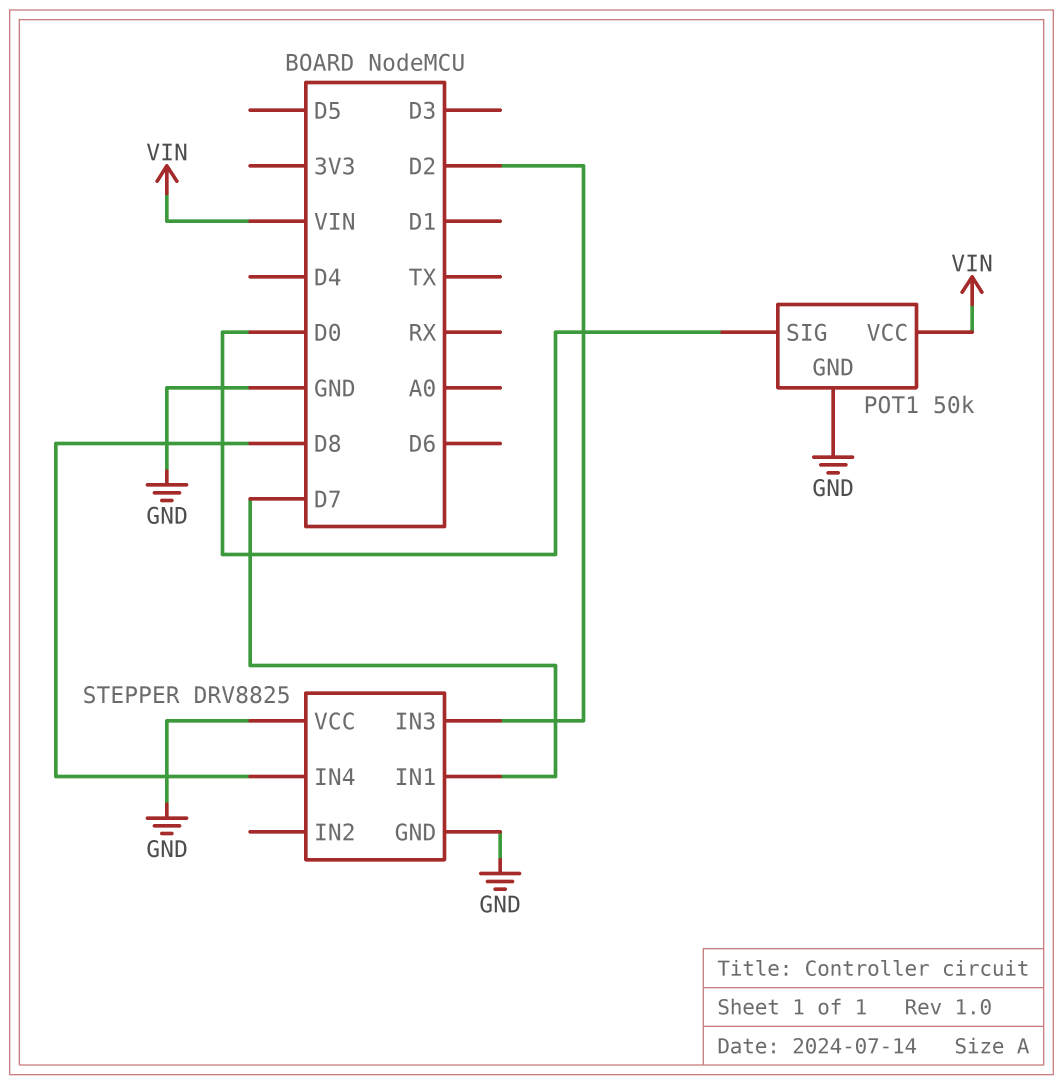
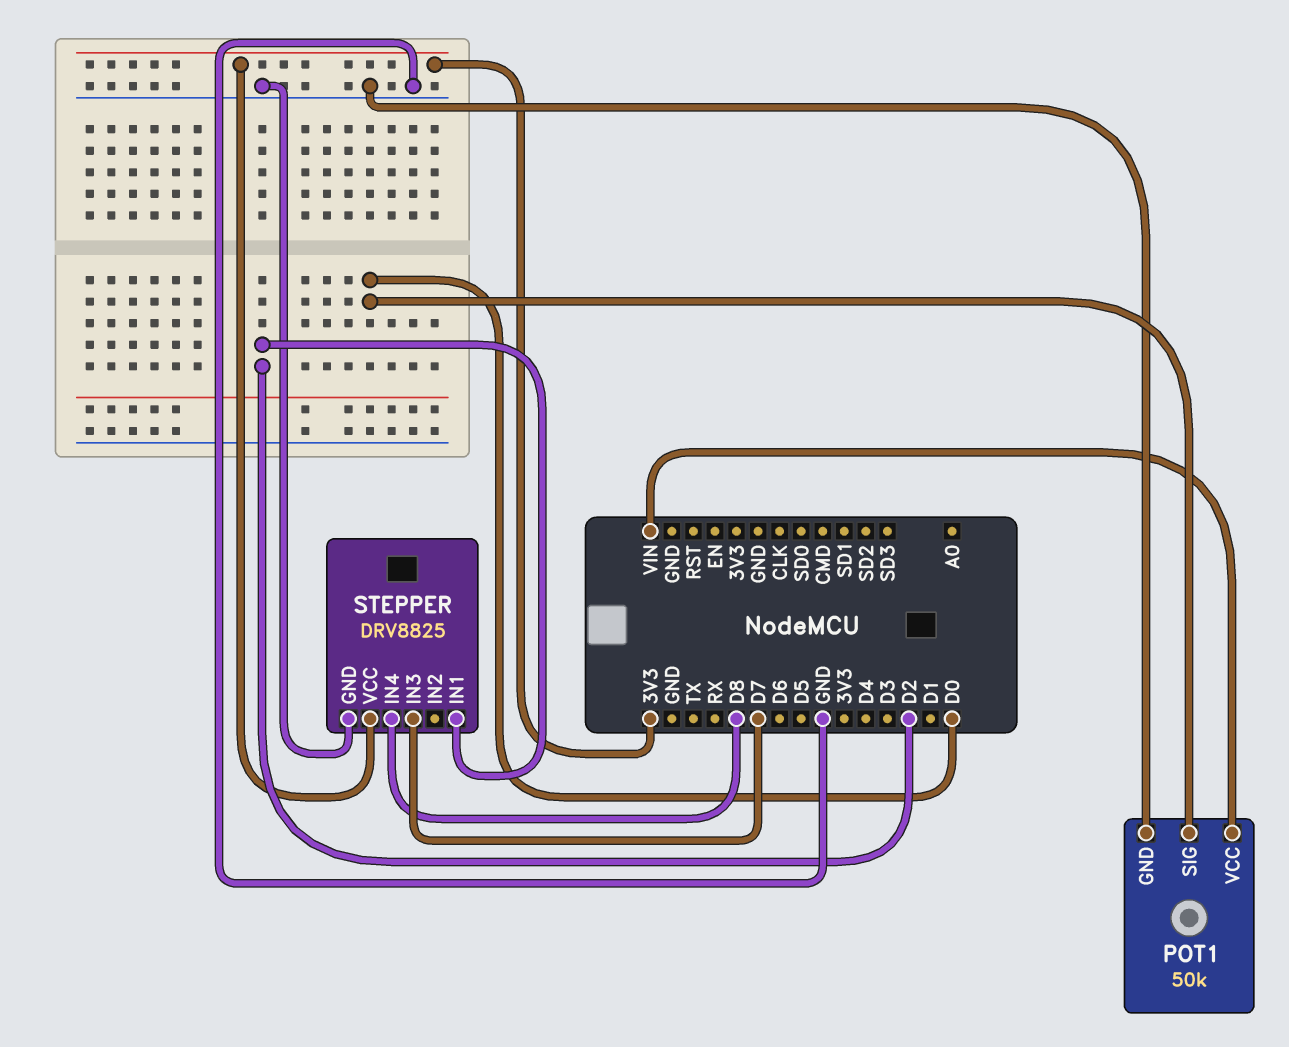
STEPPER pin IN1: D7 -> D2
STEPPER pin IN3: D2 -> D7
STEPPER pin VCC: GND -> 3V3

